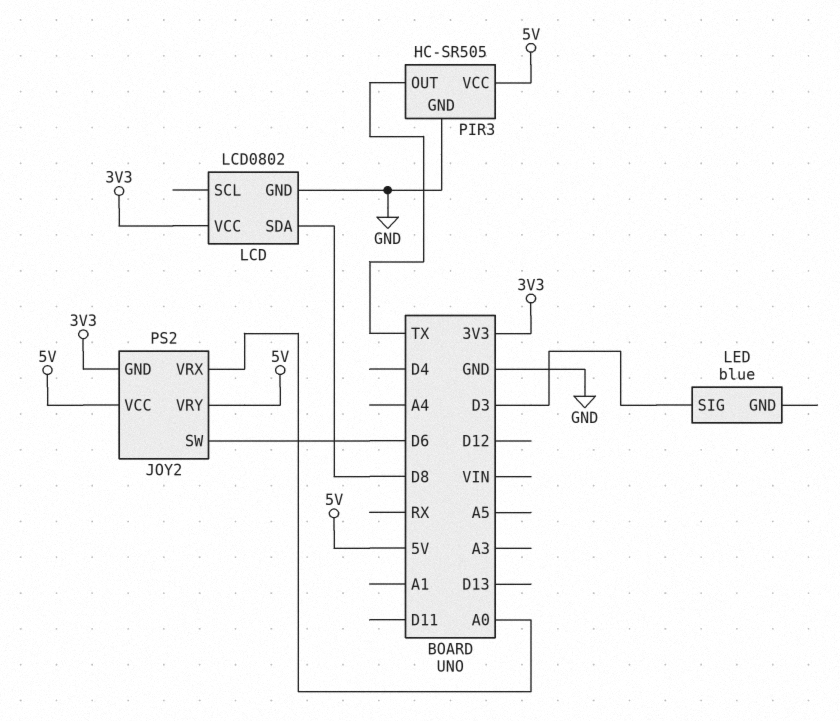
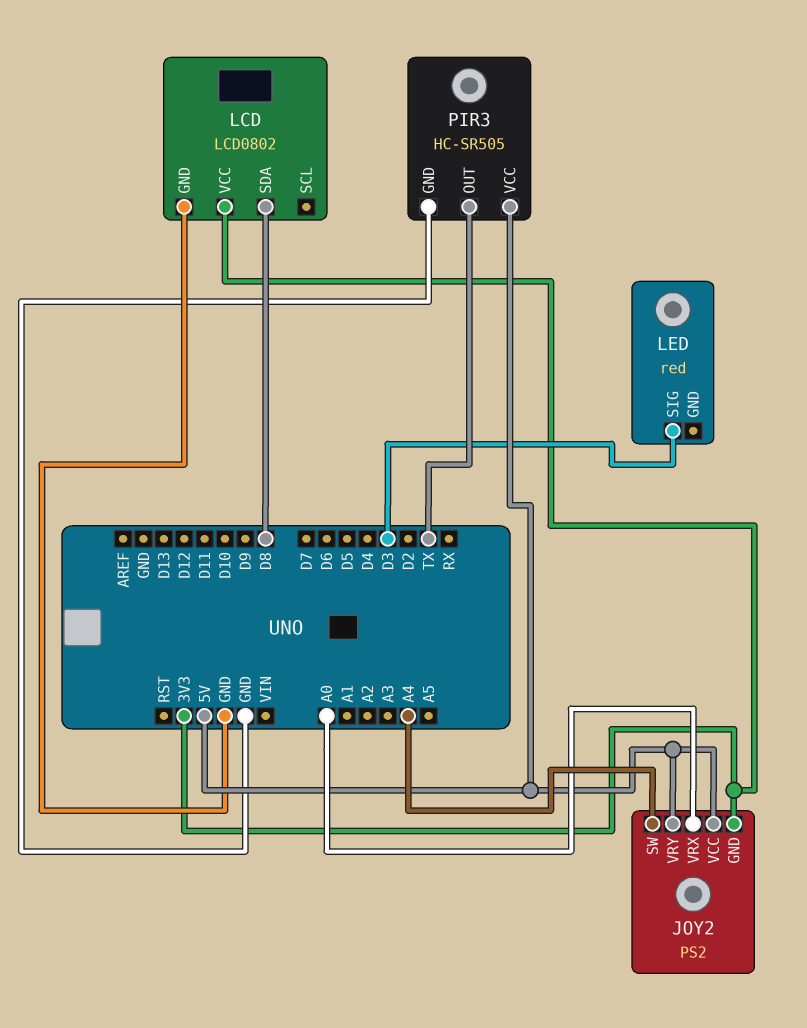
JOY2 pin SW: D6 -> A4
LED: blue -> red

